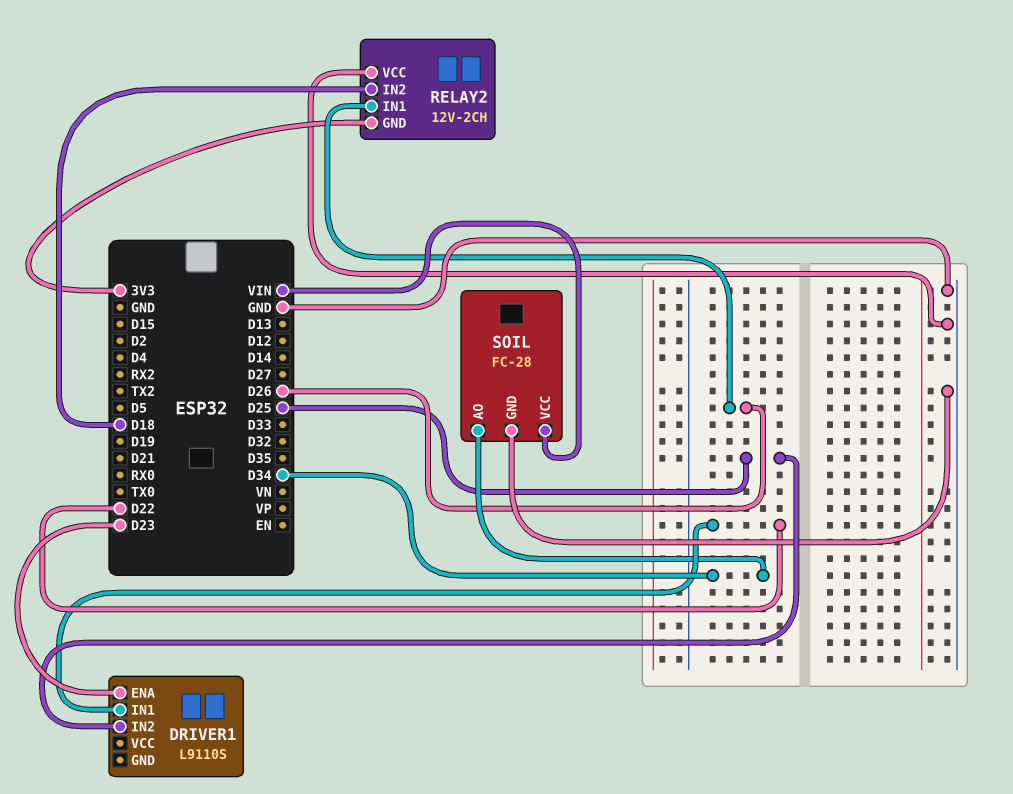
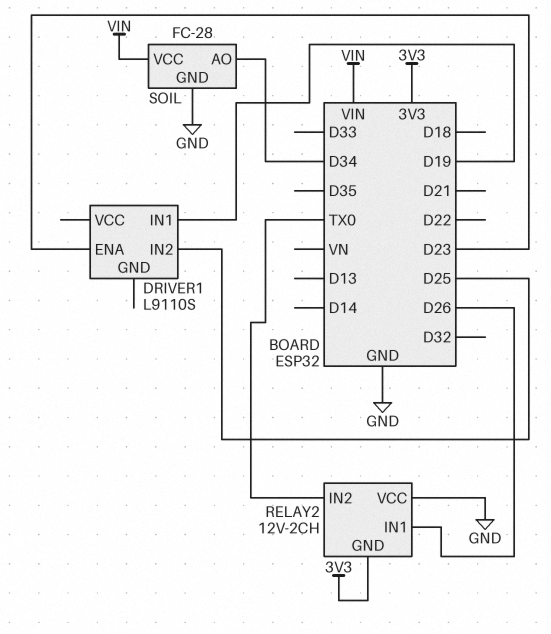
DRIVER1 pin IN1: D22 -> D19
RELAY2 pin IN2: D18 -> TX0

